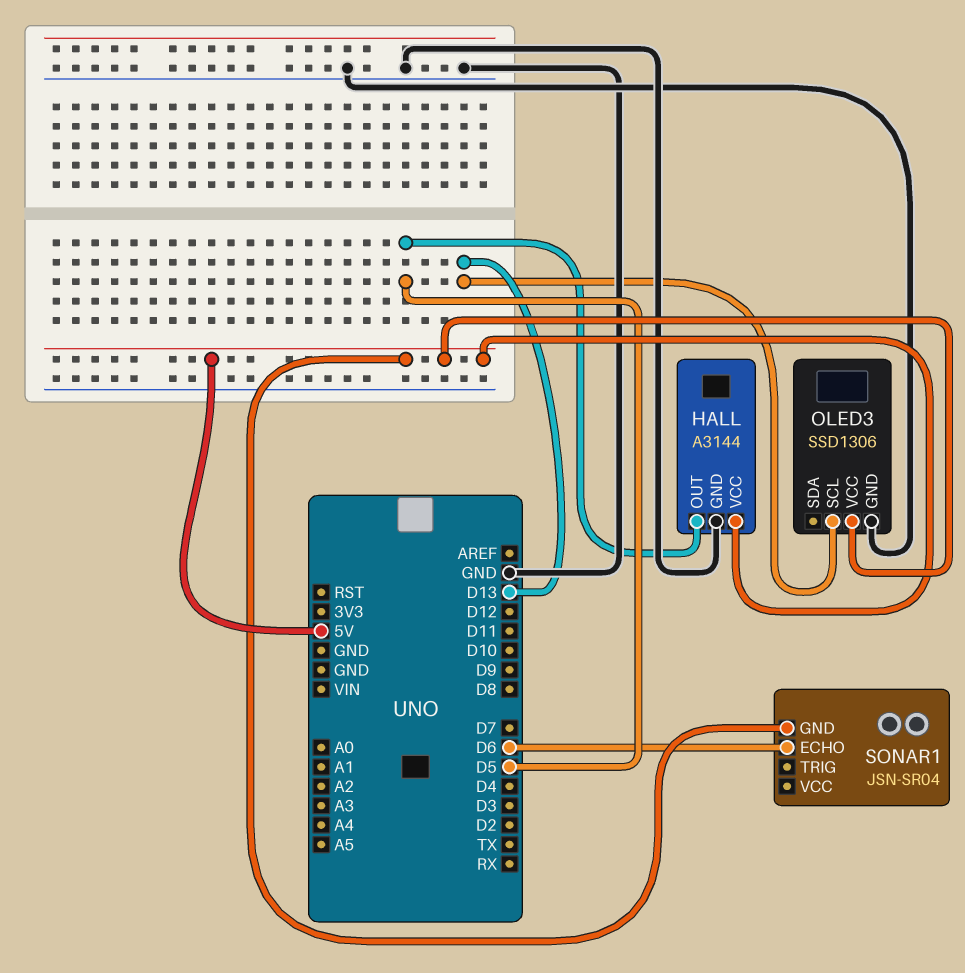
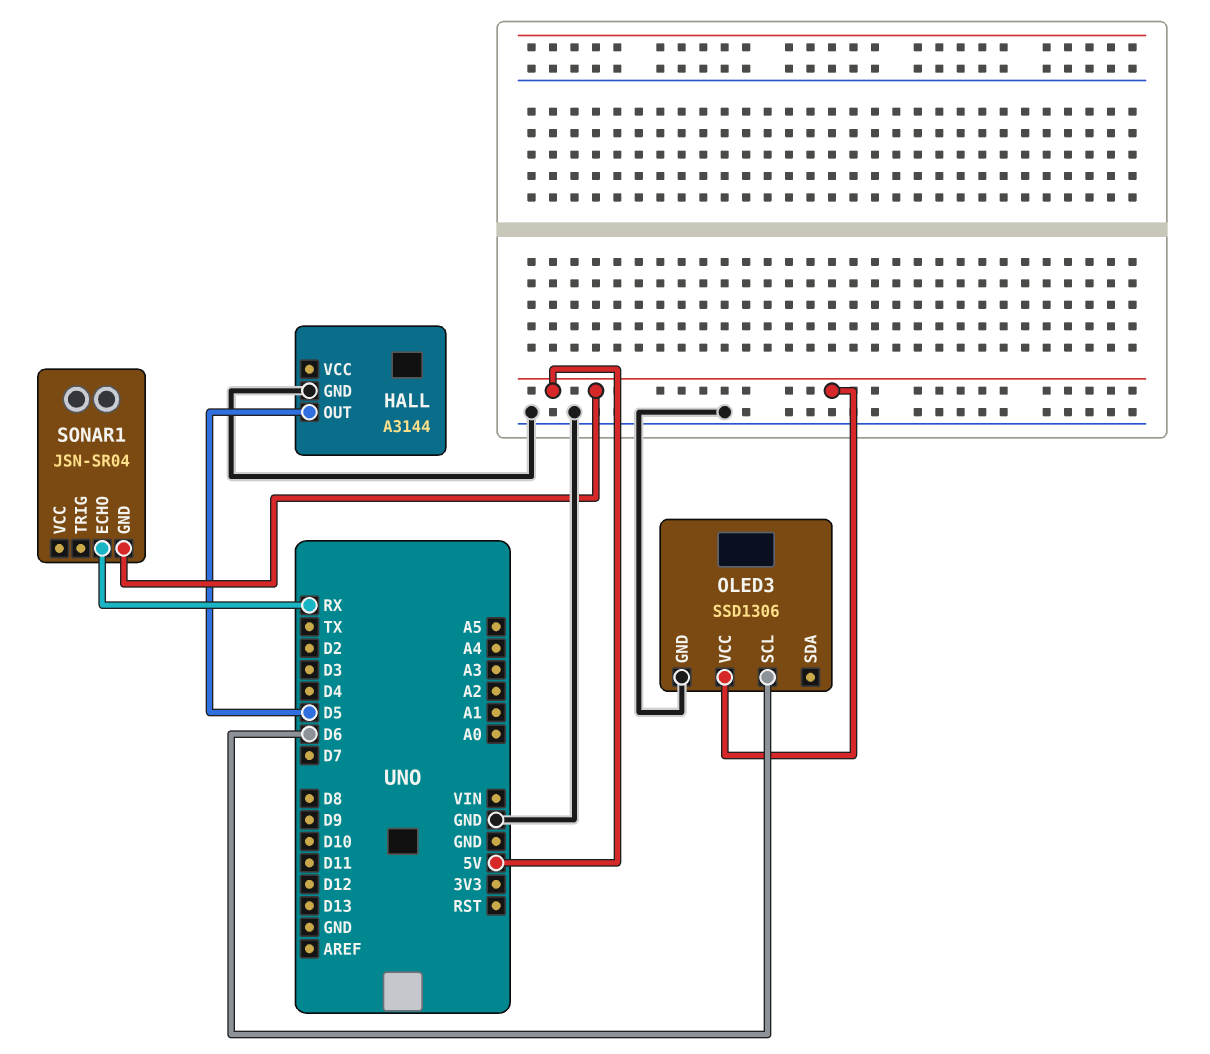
HALL pin VCC: 5V -> none
OLED3 pin SCL: D13 -> D6
SONAR1 pin ECHO: D6 -> RX

